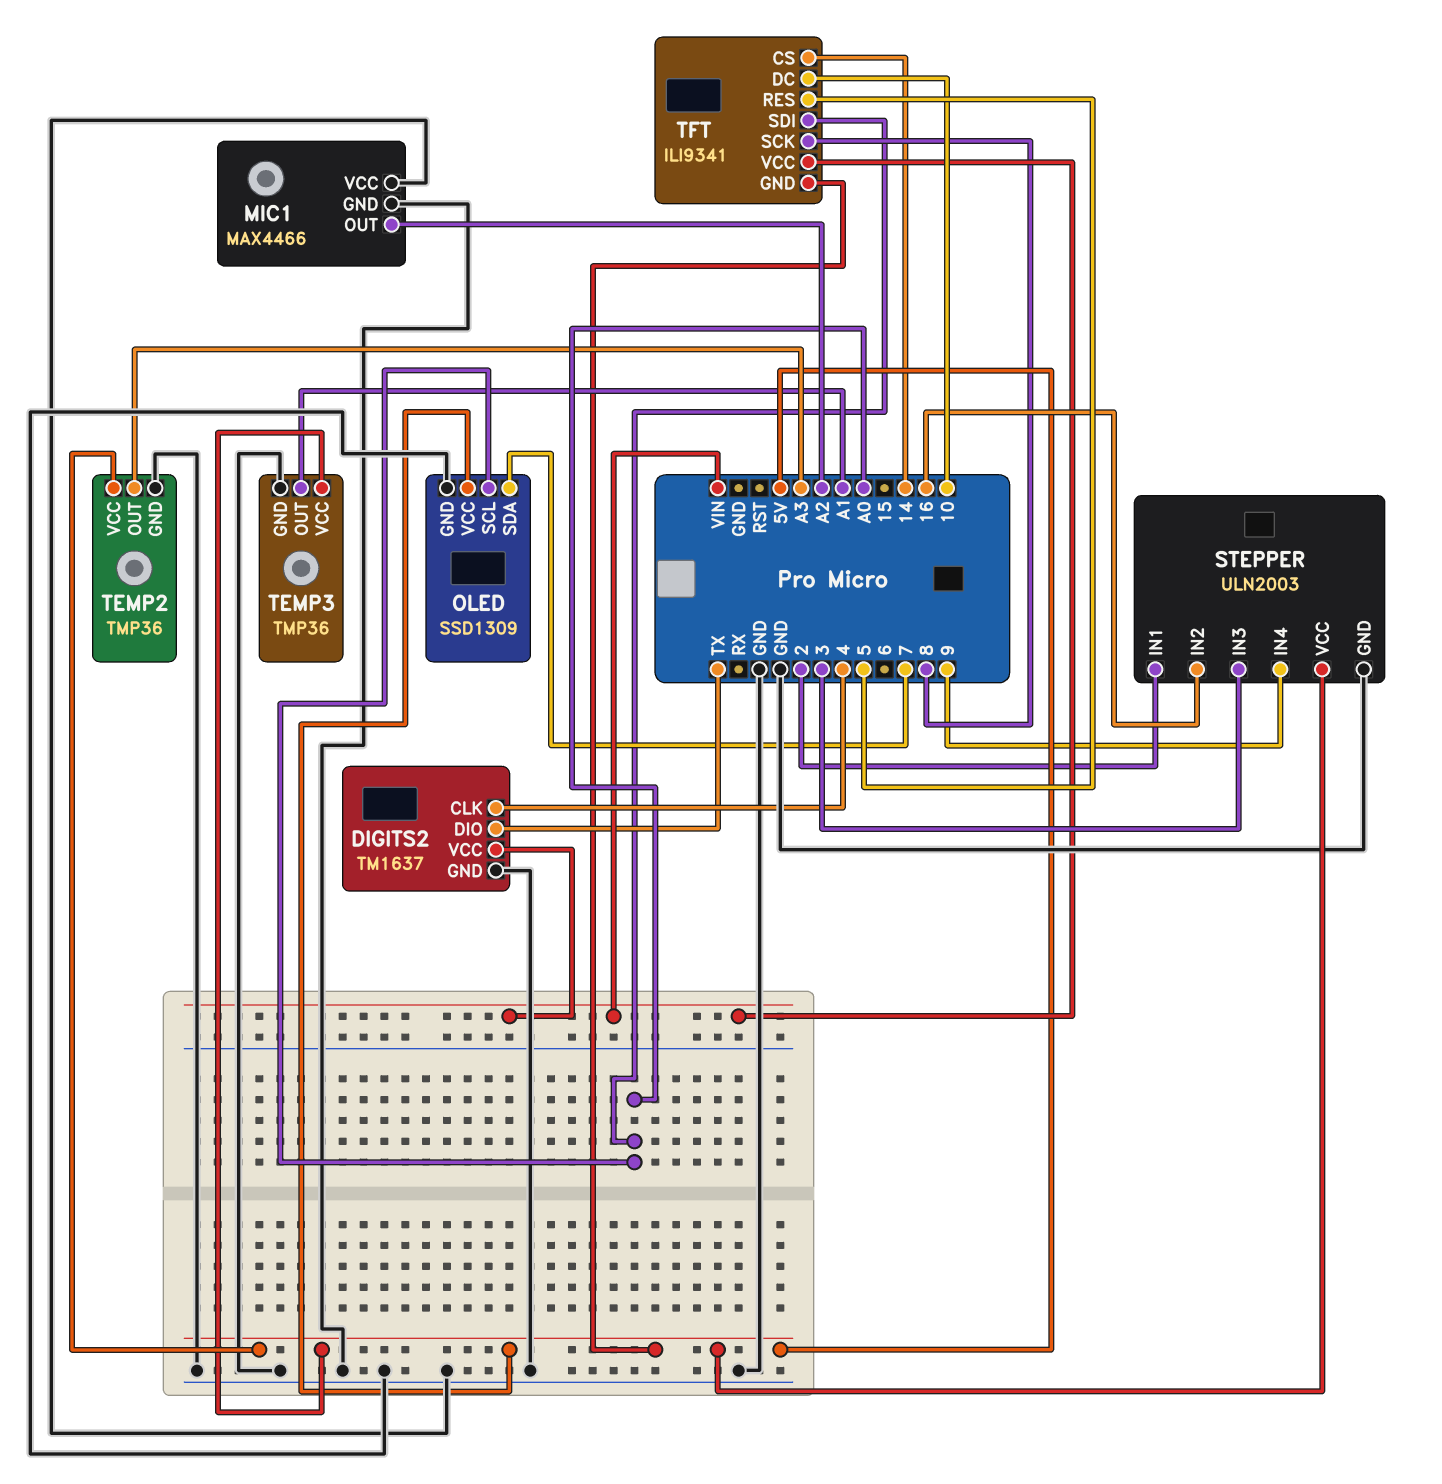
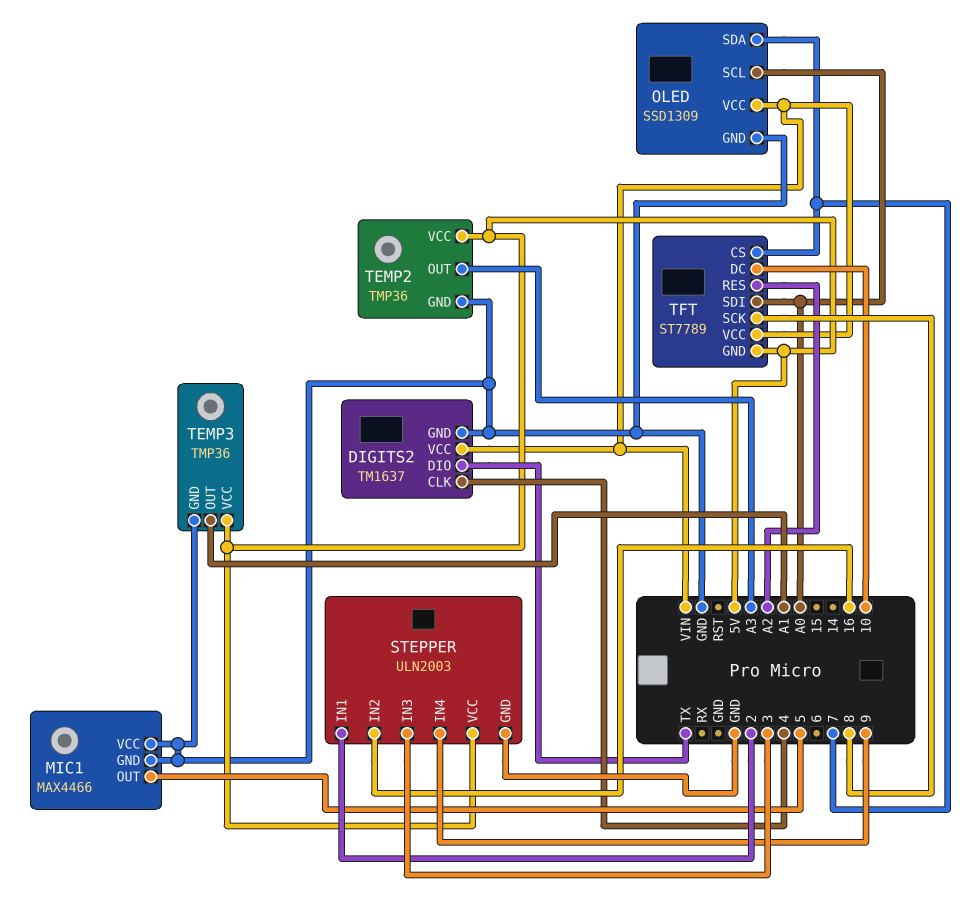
MIC1 pin OUT: A2 -> 5
OLED pin VCC: 5V -> VIN
TFT: ILI9341 -> ST7789
TFT pin CS: 14 -> 7
TFT pin RES: 5 -> A2

